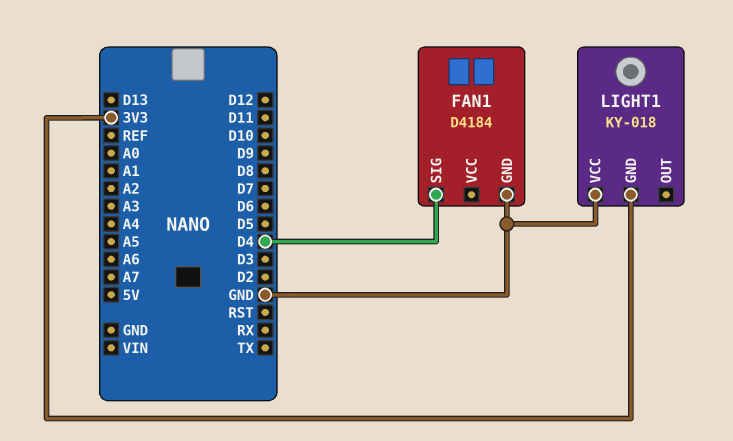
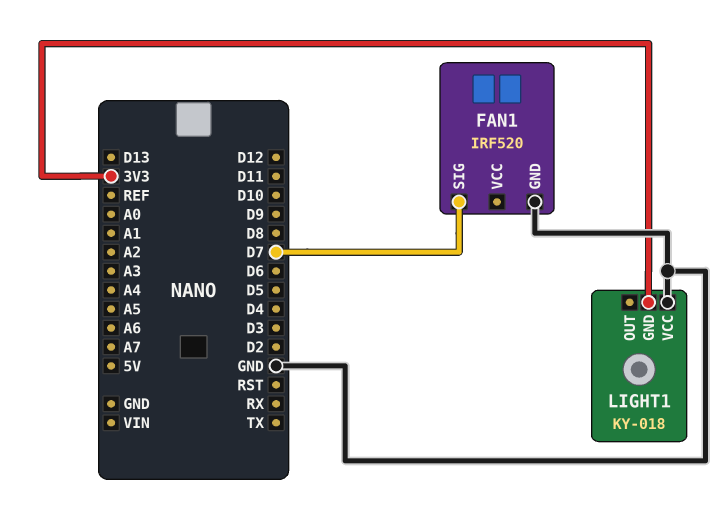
FAN1: D4184 -> IRF520
FAN1 pin SIG: D4 -> D7

